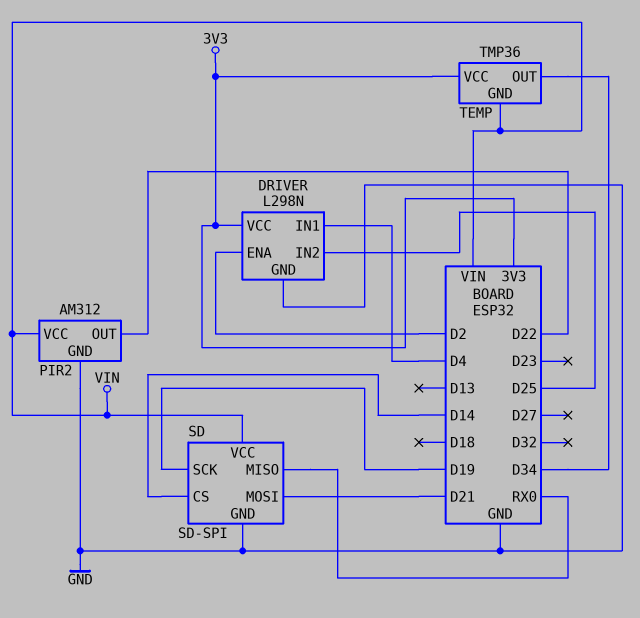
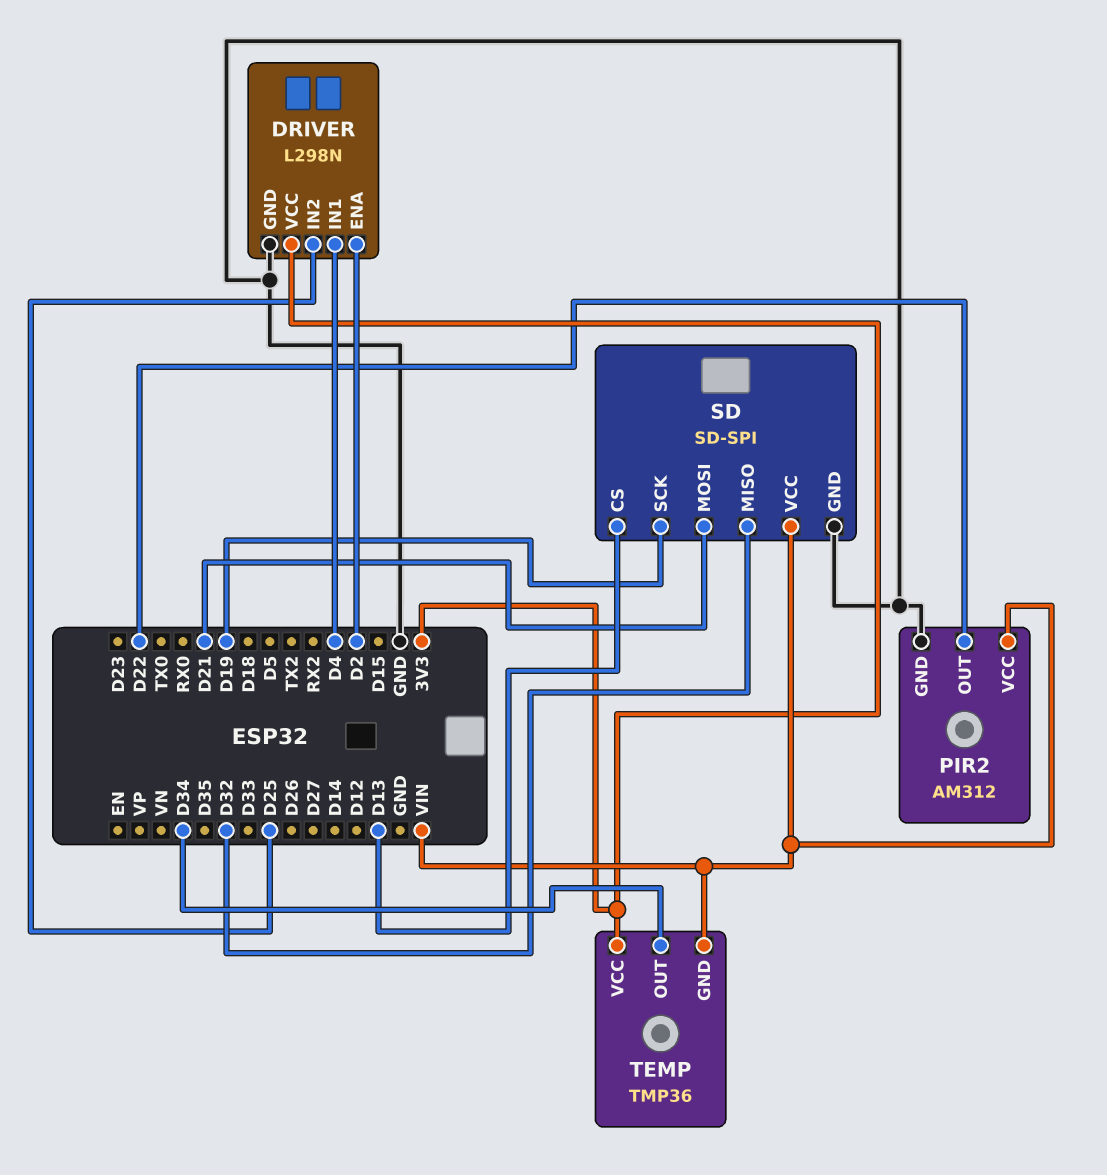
SD pin CS: D14 -> D13
SD pin MISO: RX0 -> D32

